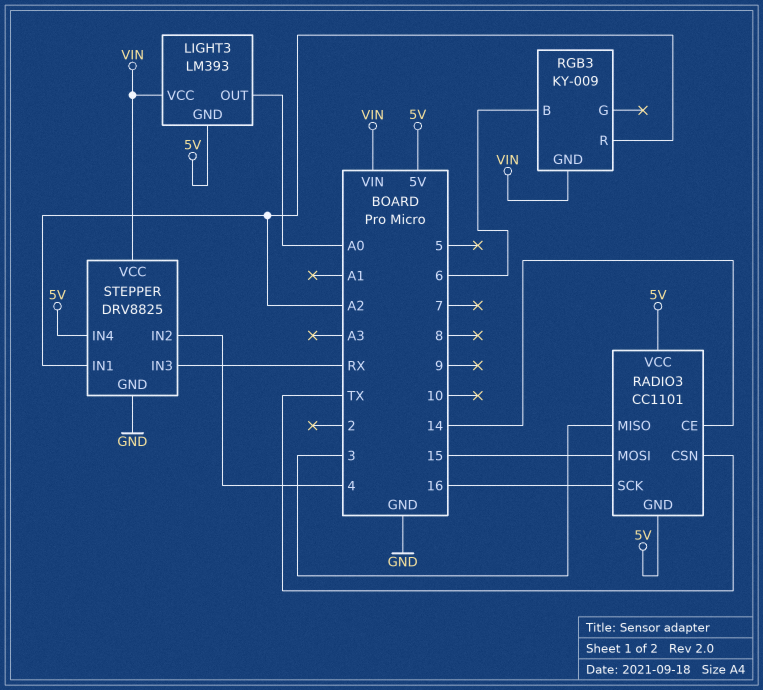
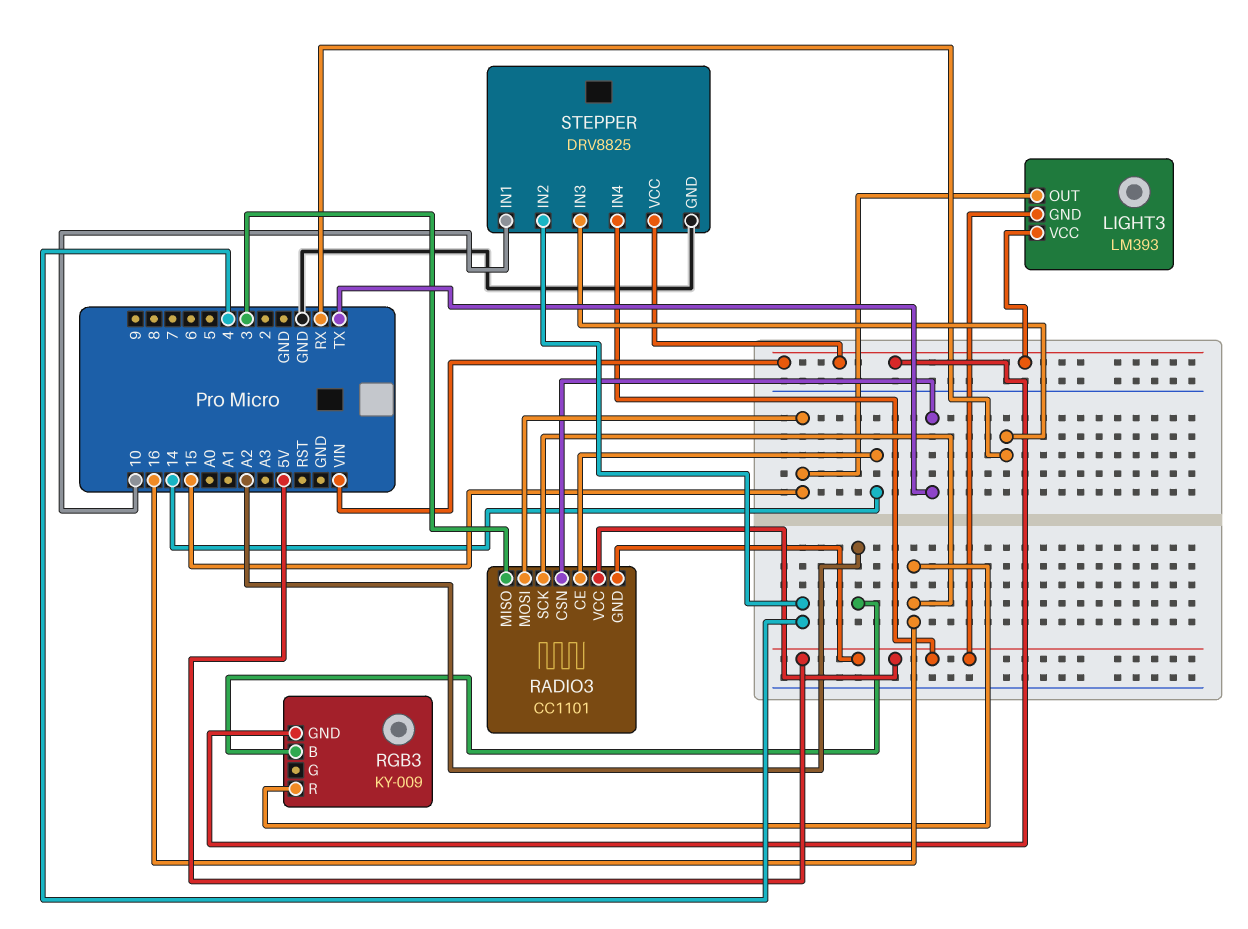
LIGHT3 pin OUT: A0 -> 15
RGB3 pin B: 6 -> A2
RGB3 pin R: A2 -> 16
STEPPER pin IN1: A2 -> 10

